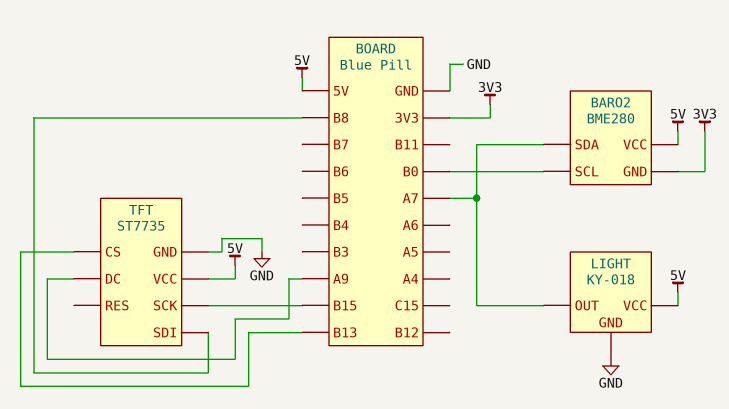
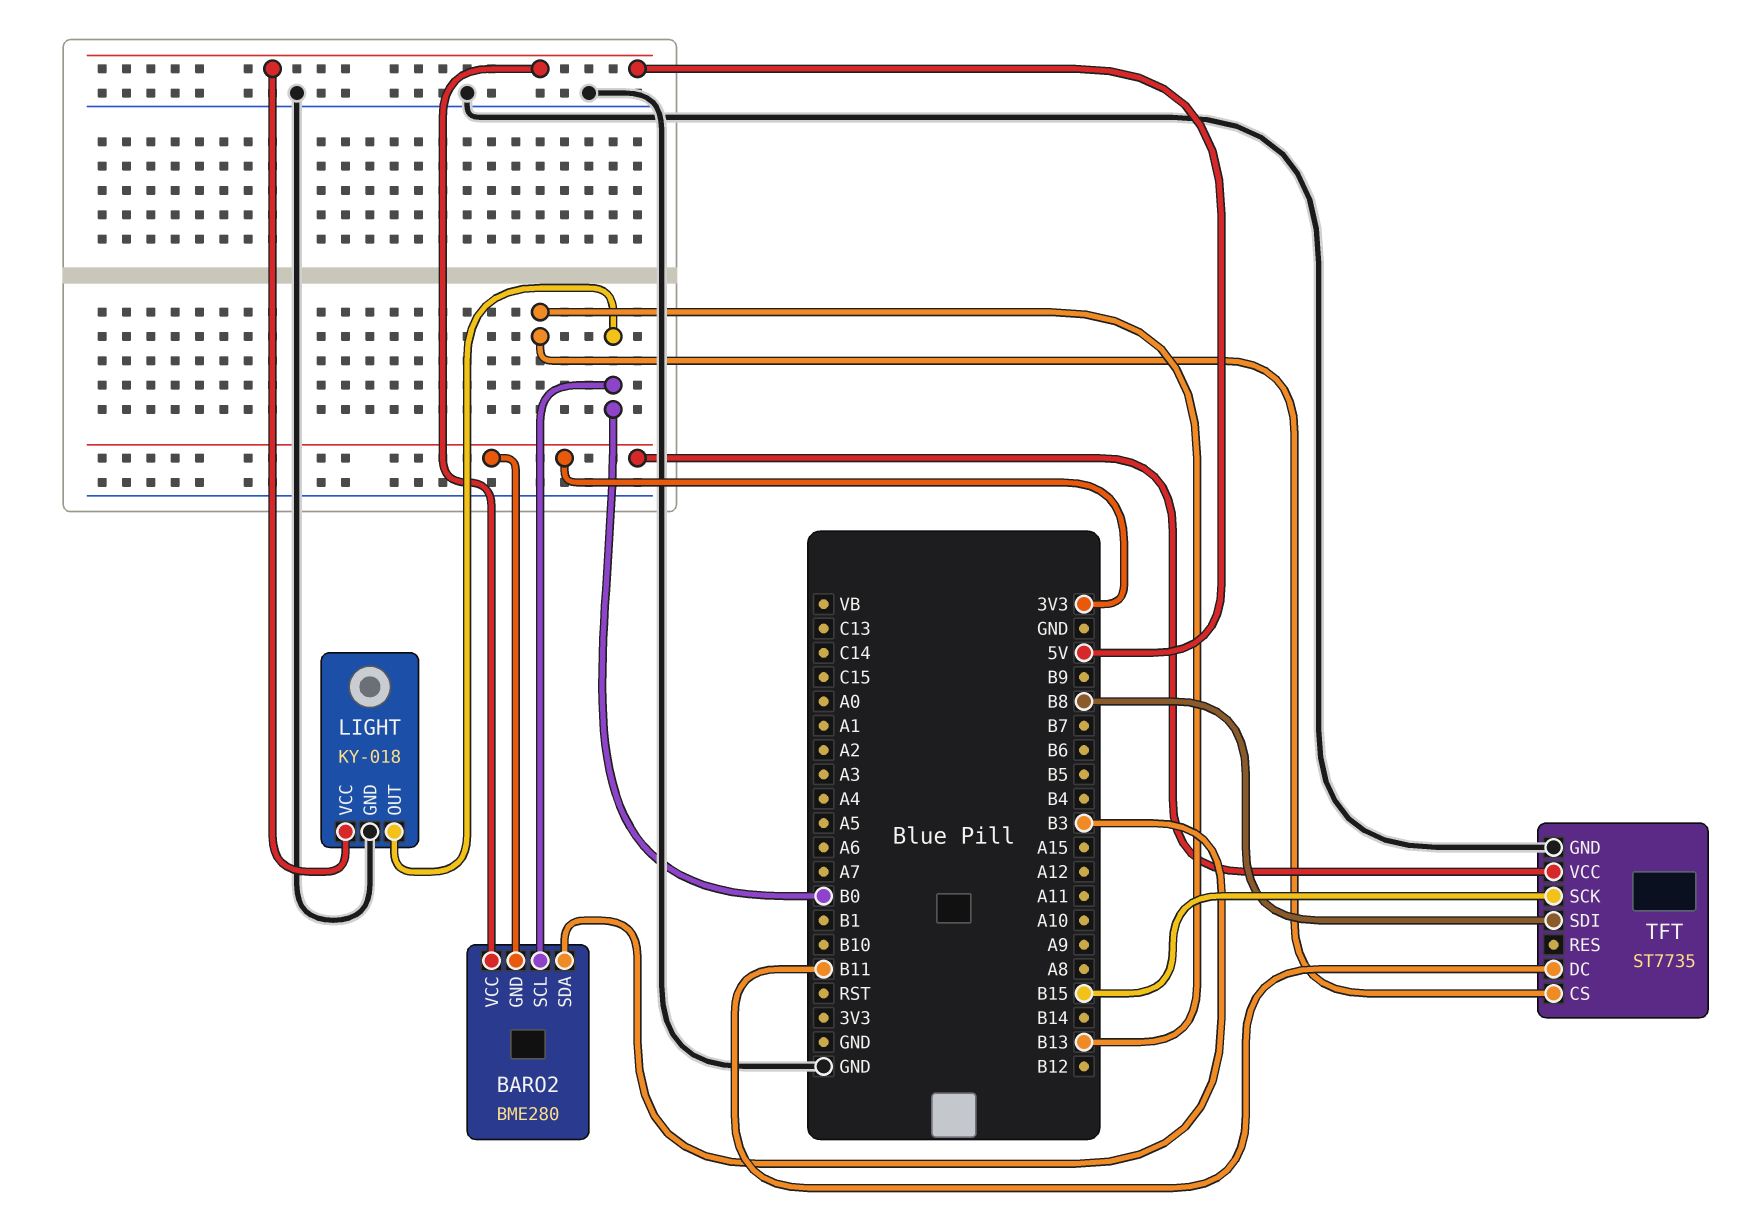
BARO2 pin SDA: A7 -> B3
LIGHT pin OUT: A7 -> B0
TFT pin DC: A9 -> B11
TFT pin VCC: 5V -> 3V3

